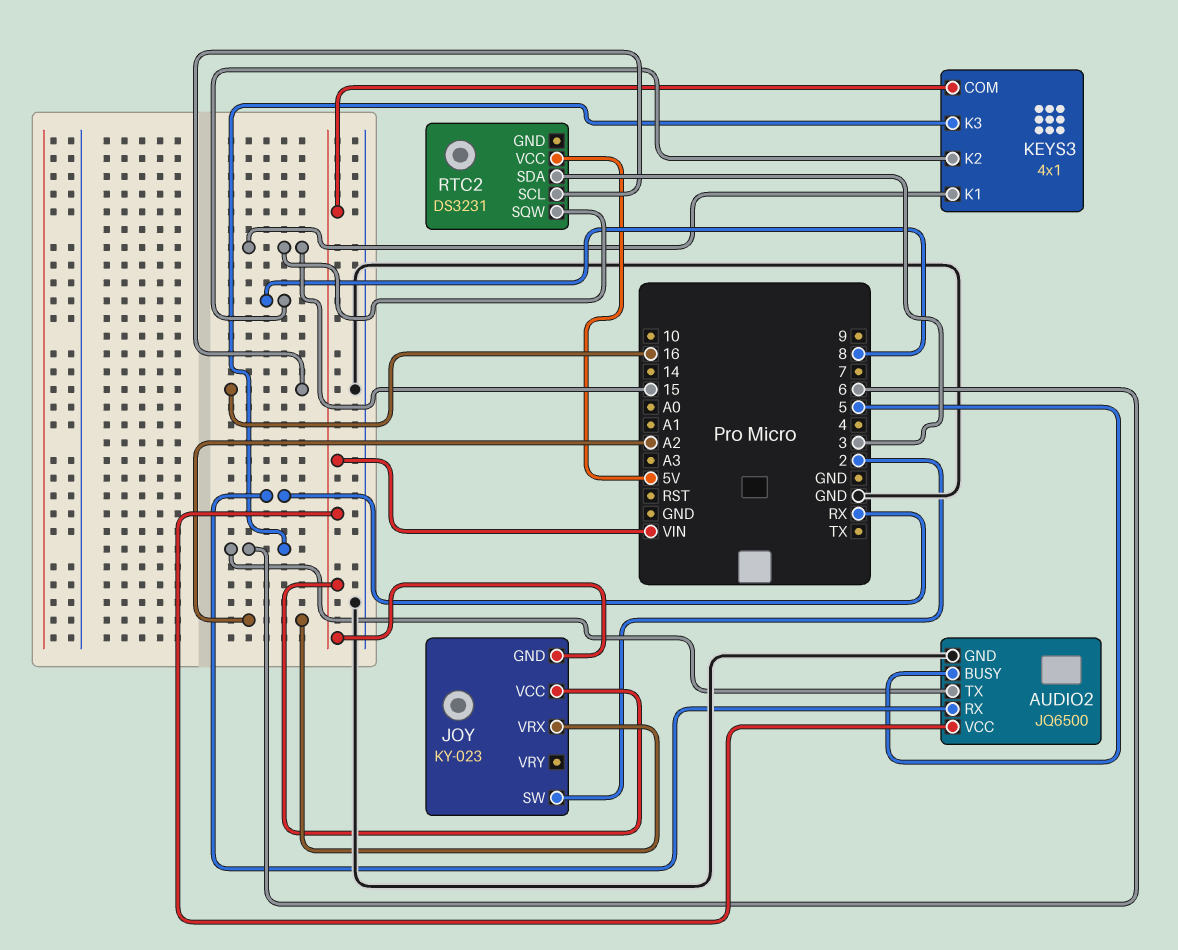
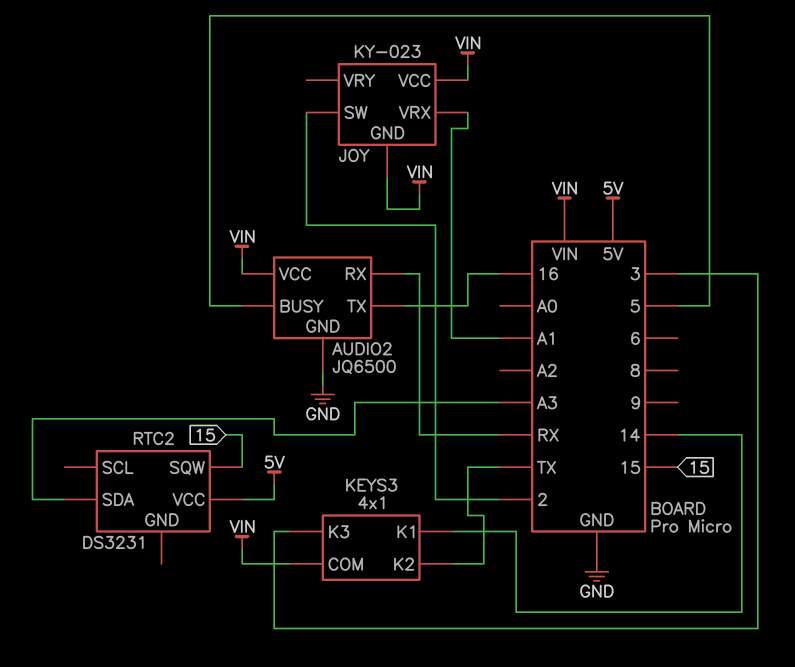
AUDIO2 pin TX: 6 -> 16
JOY pin VRX: A2 -> A1
KEYS3 pin K1: 15 -> 14
KEYS3 pin K2: 8 -> TX
KEYS3 pin K3: 6 -> 3
RTC2 pin SCL: 16 -> none
RTC2 pin SDA: 3 -> A3

